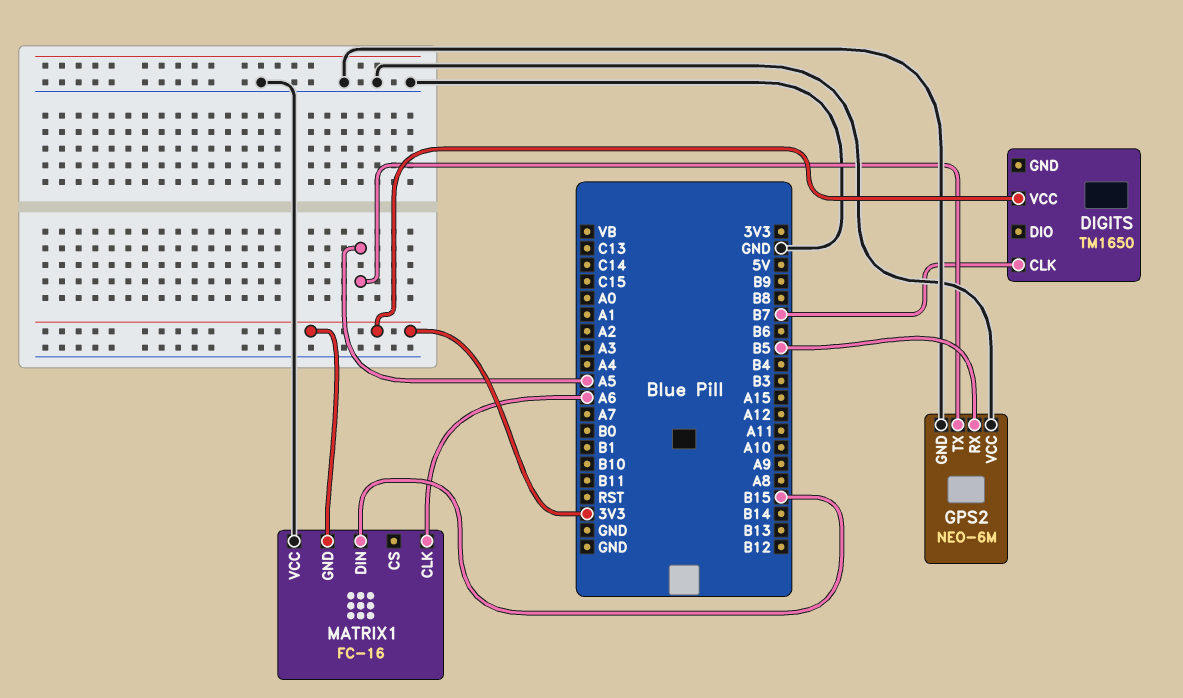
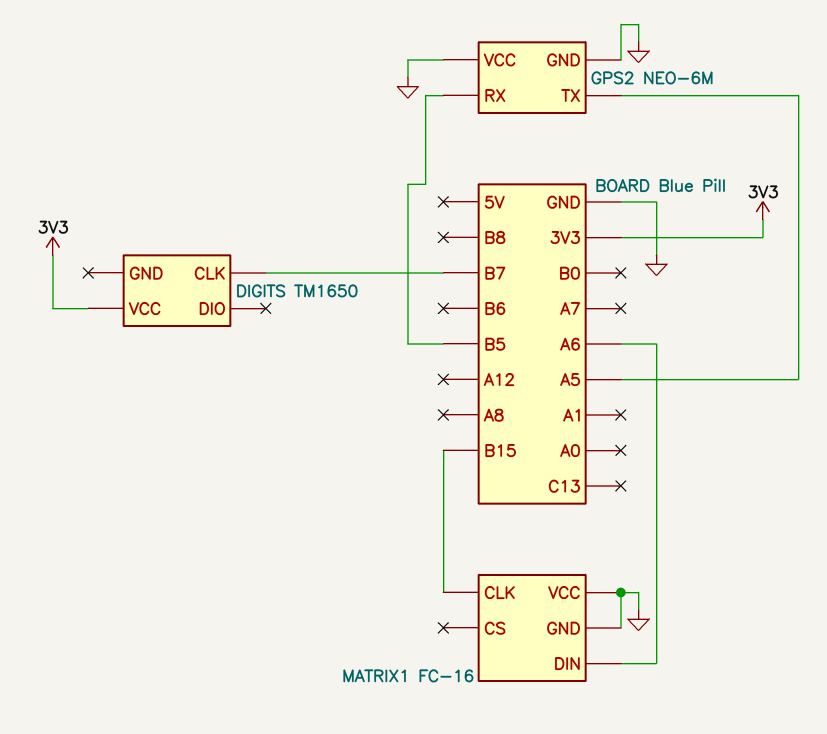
MATRIX1 pin CLK: A6 -> B15
MATRIX1 pin DIN: B15 -> A6
MATRIX1 pin GND: 3V3 -> GND

